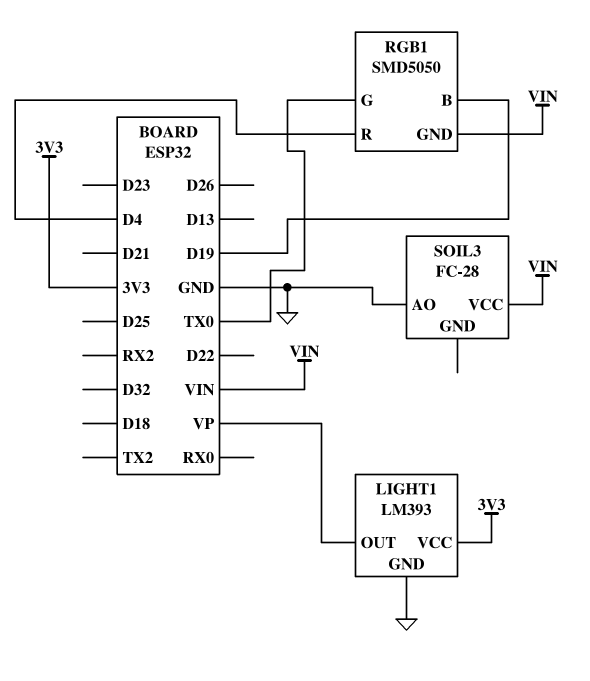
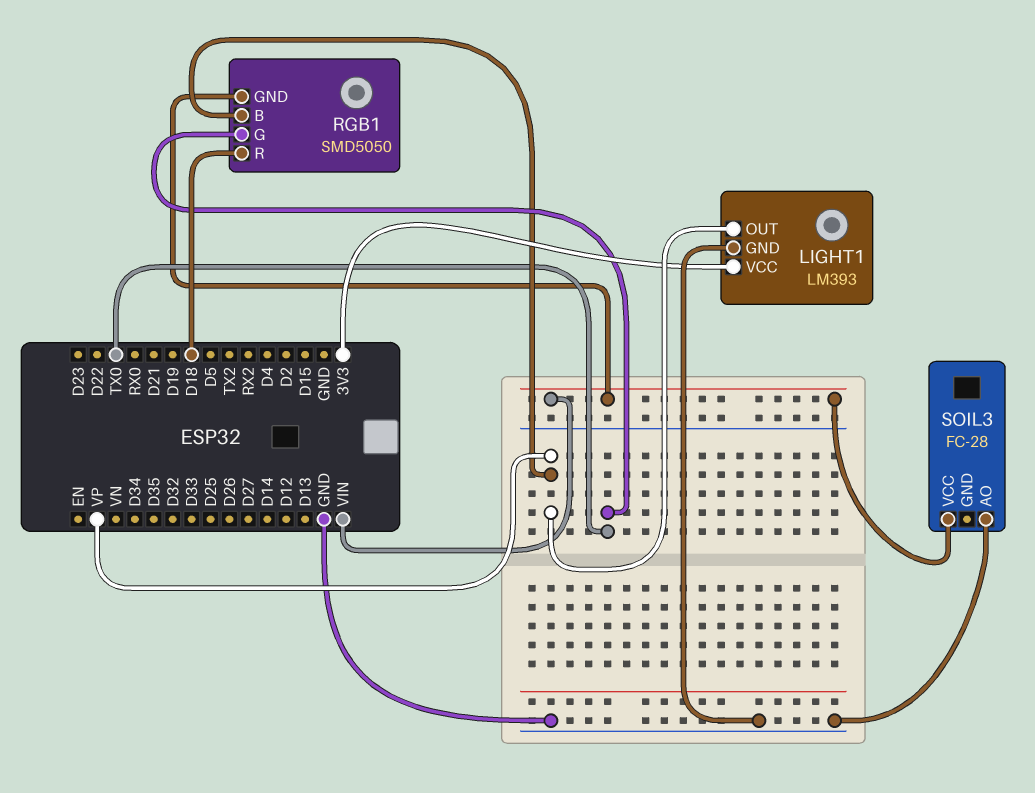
RGB1 pin B: D19 -> VP
RGB1 pin R: D4 -> D18

